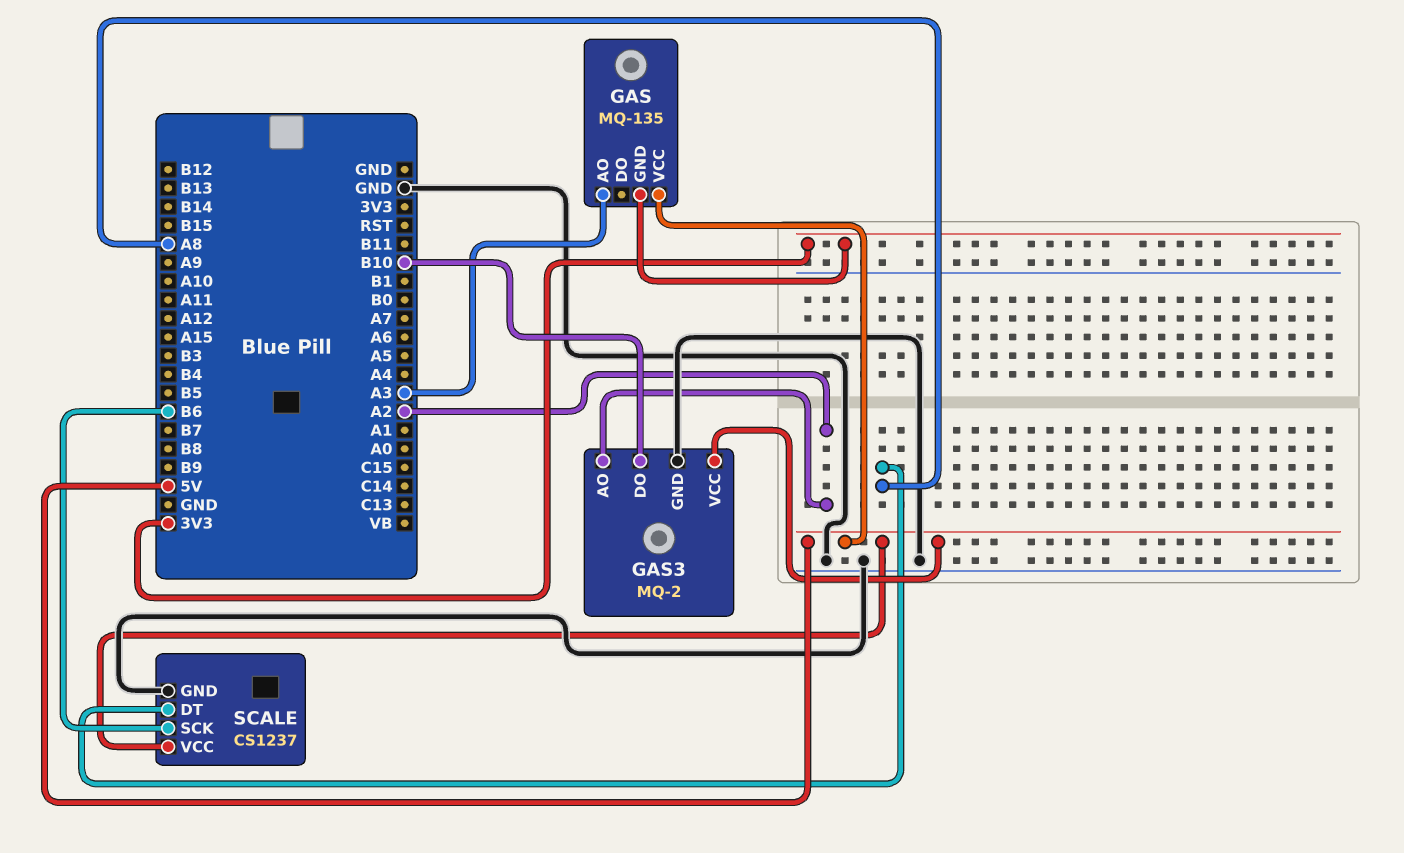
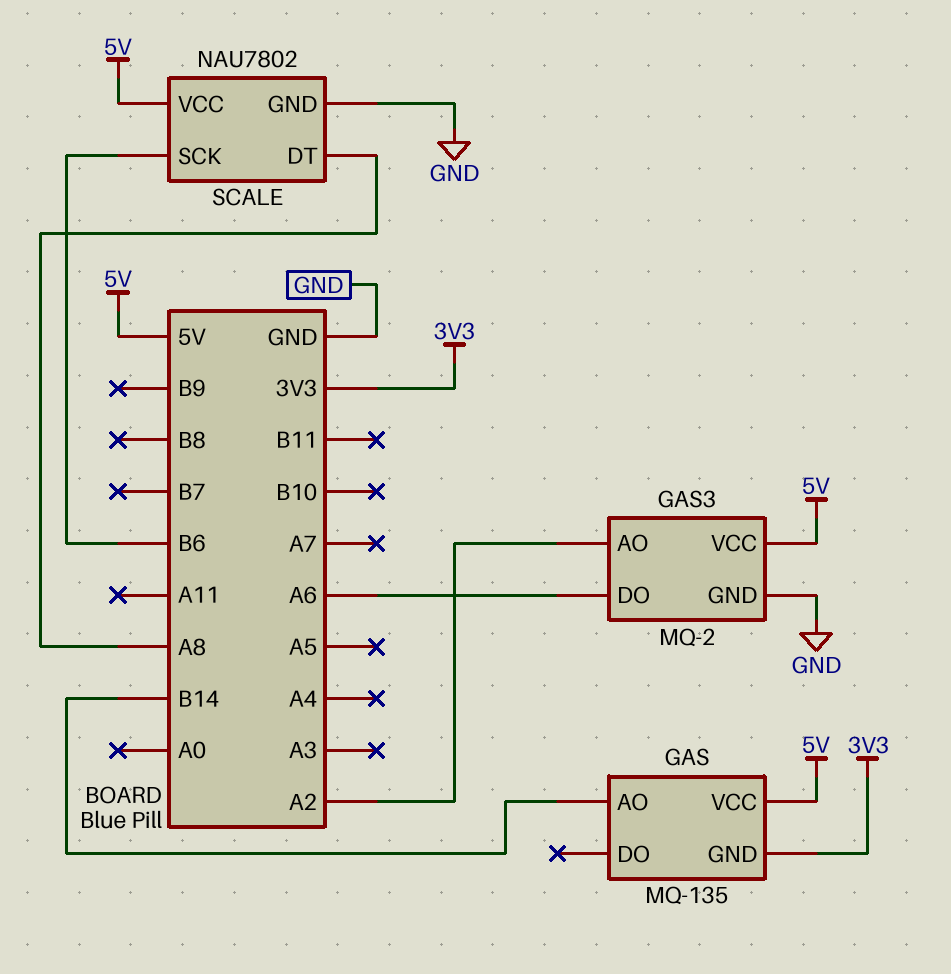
GAS pin AO: A3 -> B14
GAS3 pin DO: B10 -> A6
SCALE: CS1237 -> NAU7802

